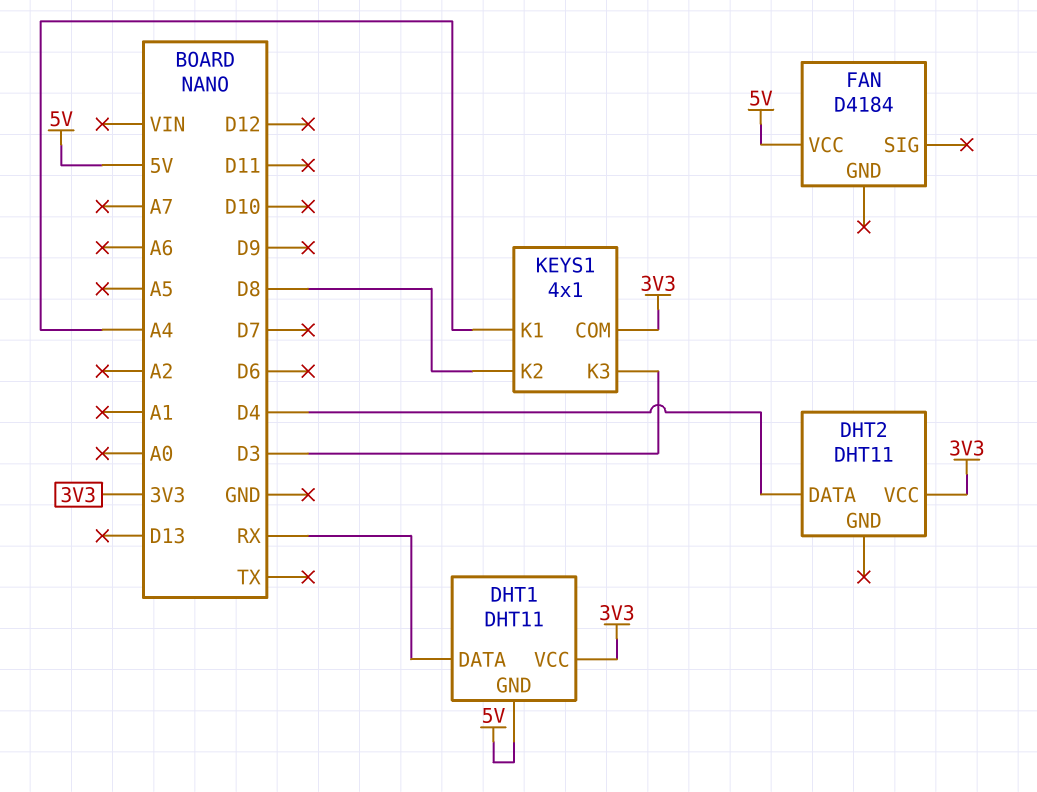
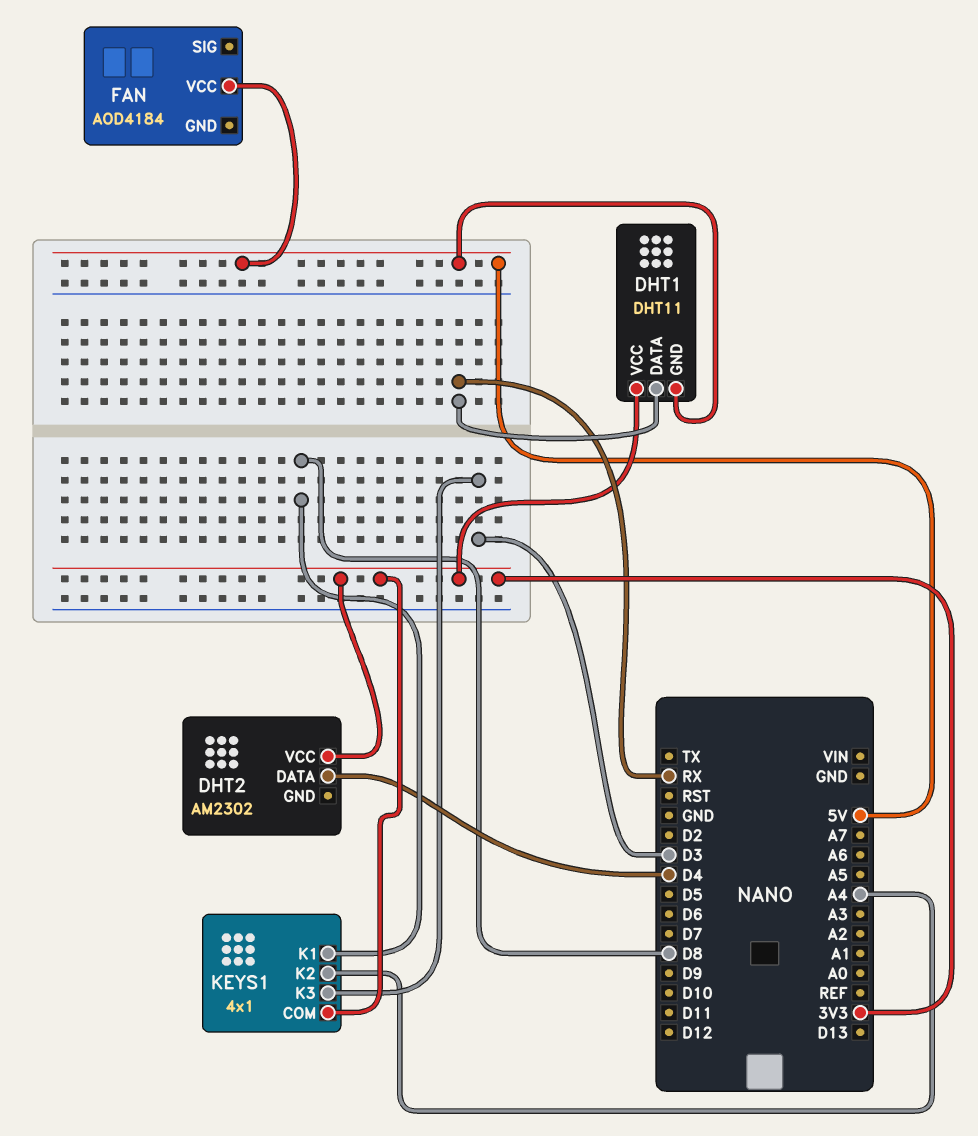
DHT2: DHT11 -> AM2302
FAN: D4184 -> AOD4184
KEYS1 pin K1: A4 -> D8
KEYS1 pin K2: D8 -> A4

